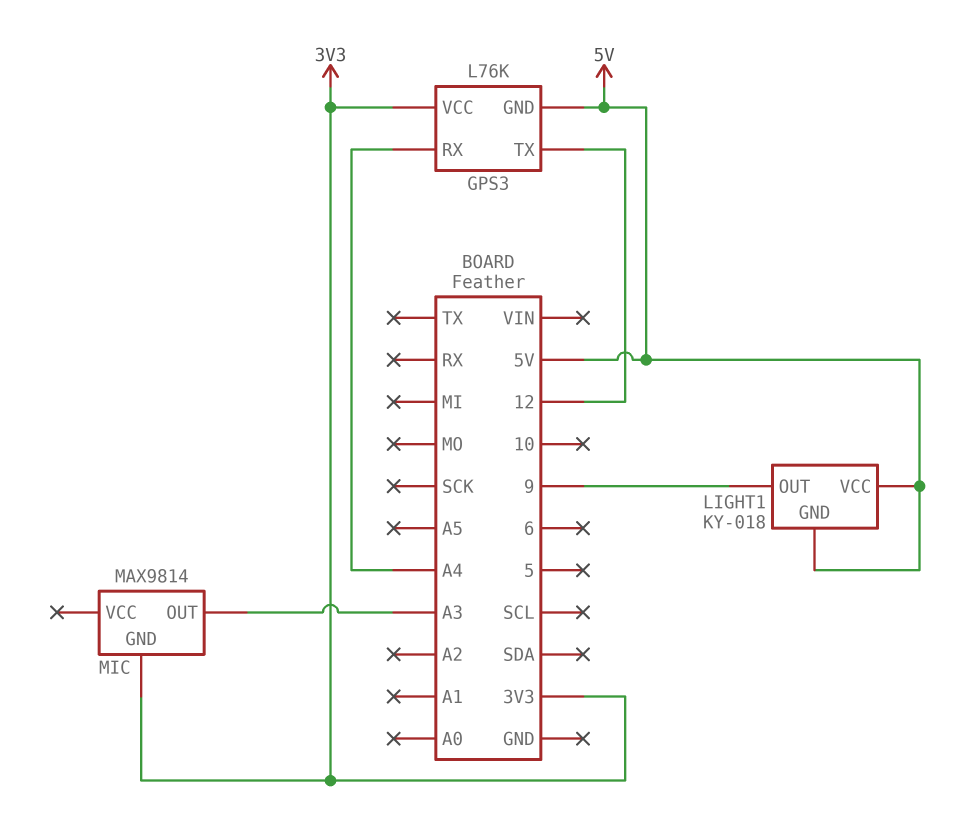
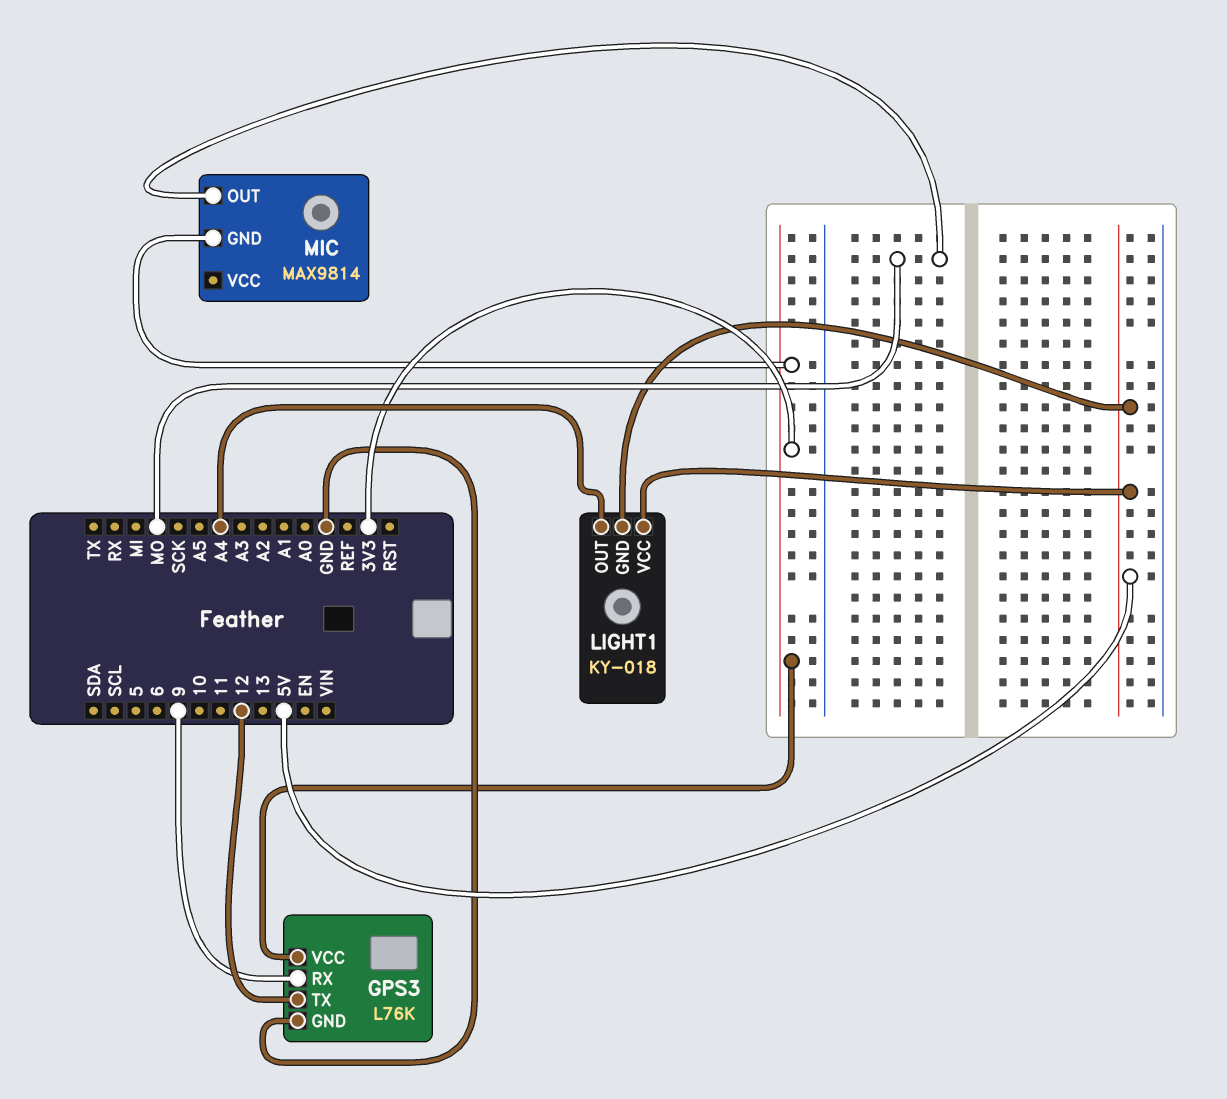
GPS3 pin GND: 5V -> GND
GPS3 pin RX: A4 -> 9
LIGHT1 pin OUT: 9 -> A4
MIC pin OUT: A3 -> MO

